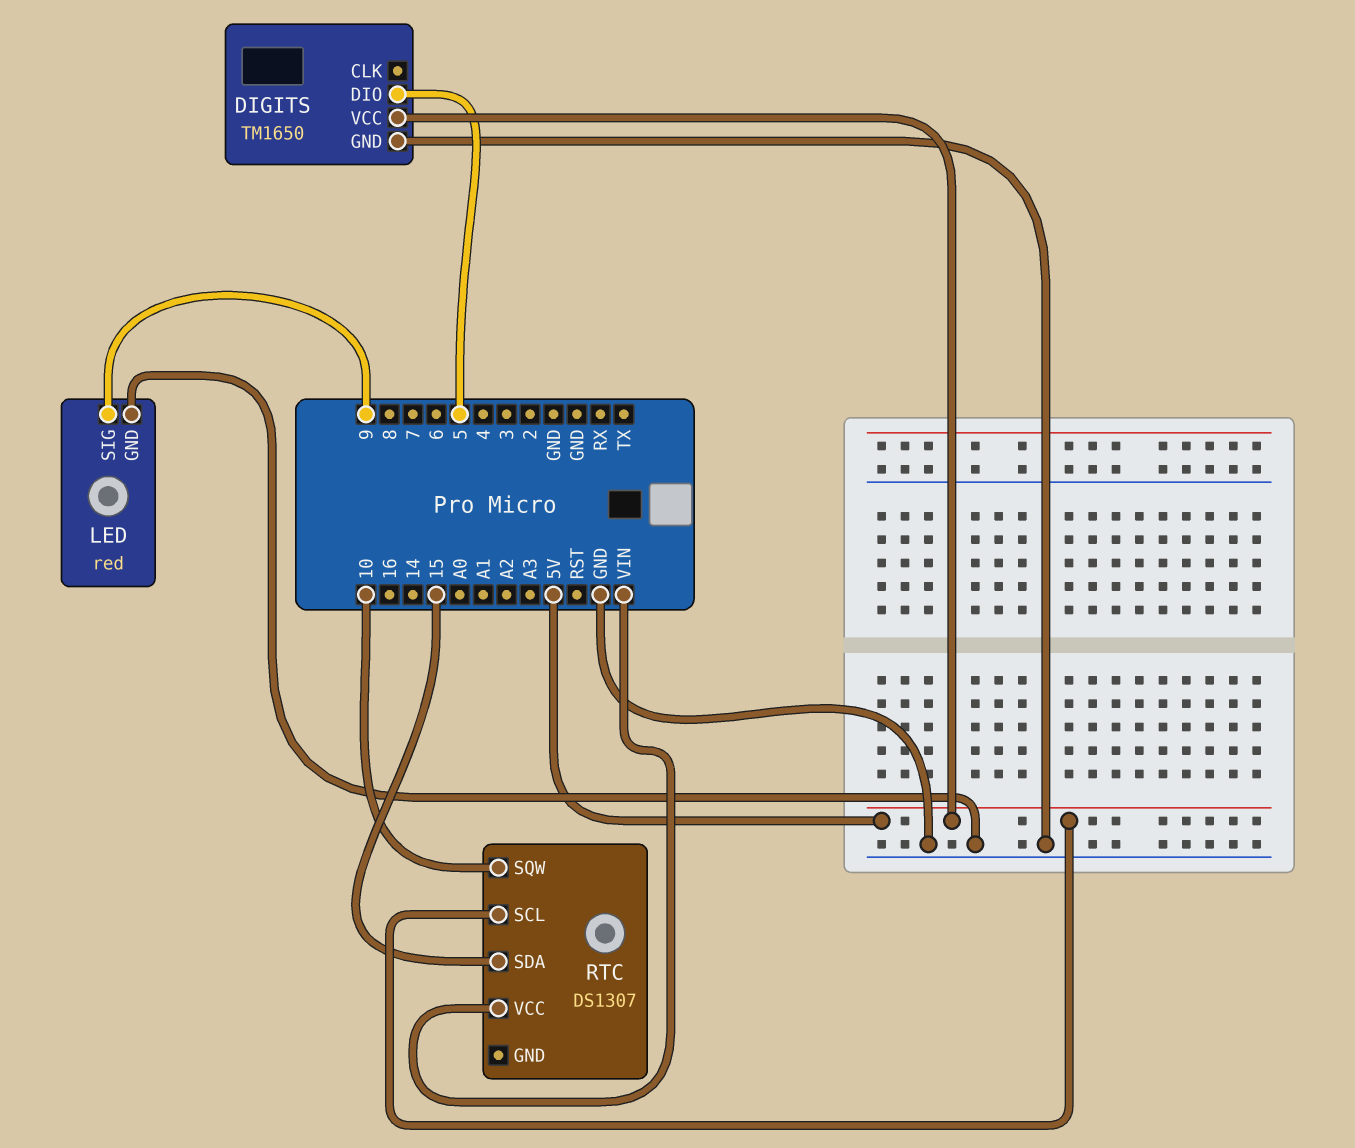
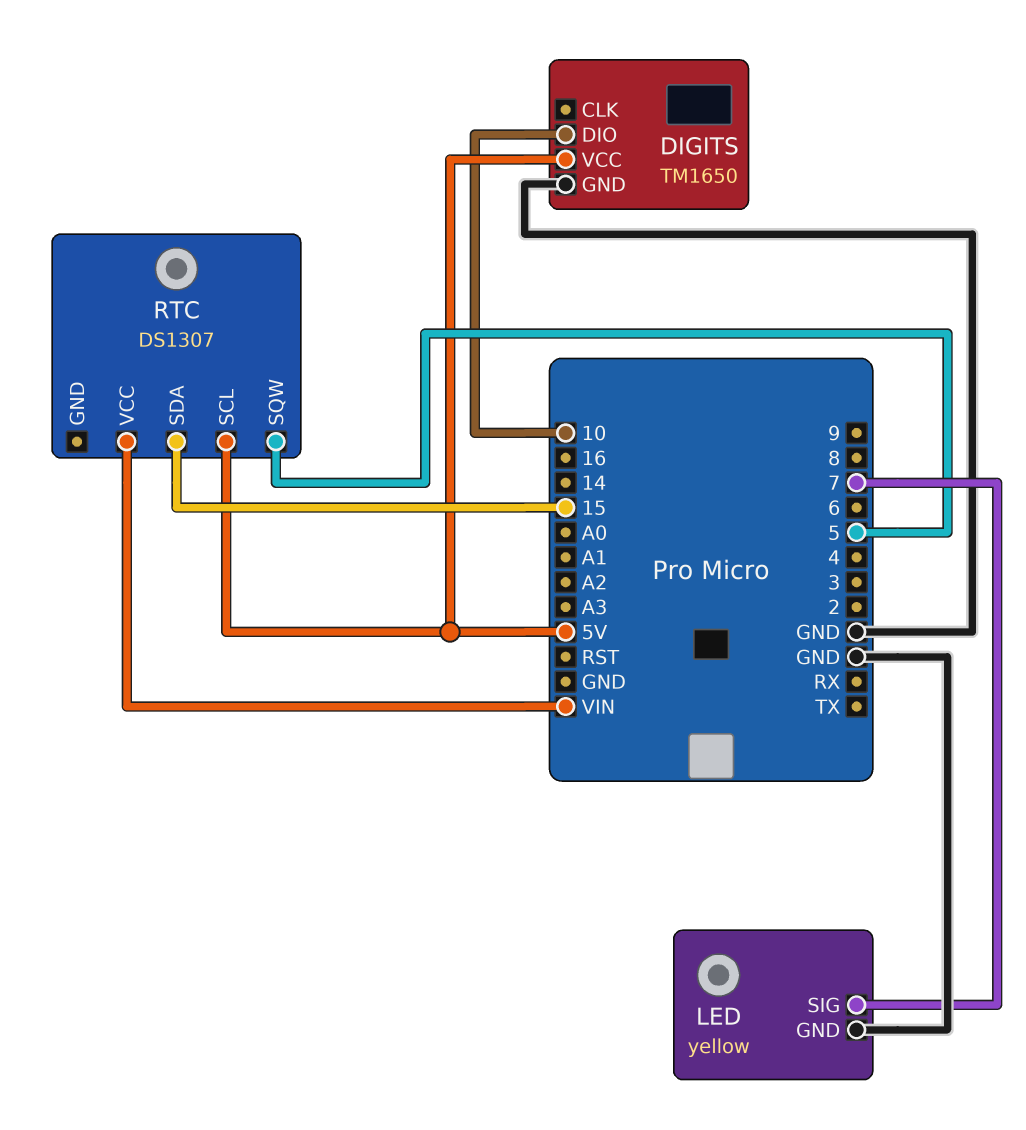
DIGITS pin DIO: 5 -> 10
LED: red -> yellow
LED pin SIG: 9 -> 7
RTC pin SQW: 10 -> 5

